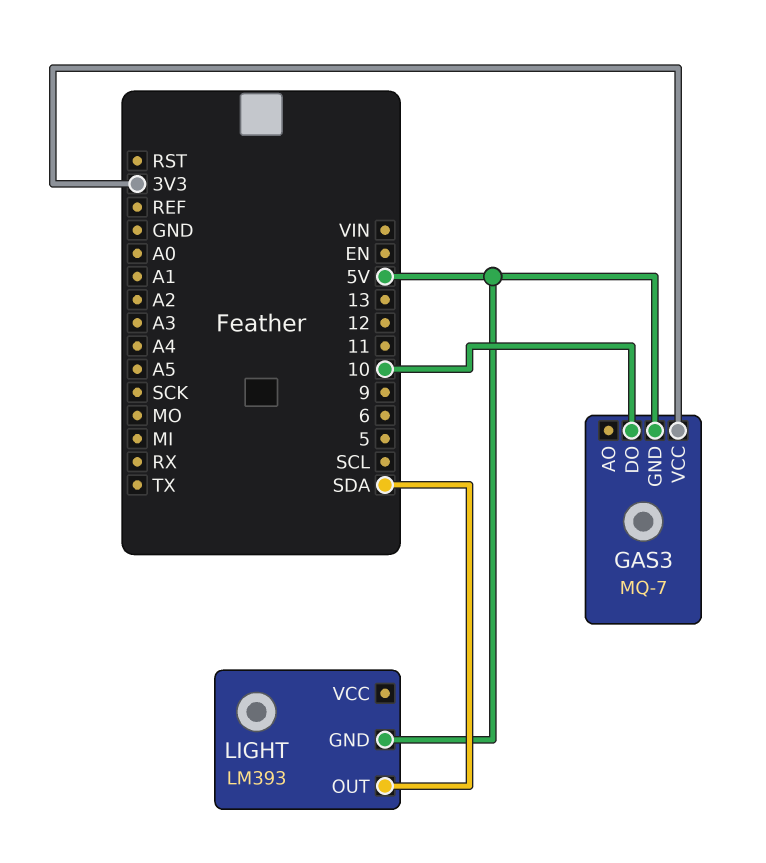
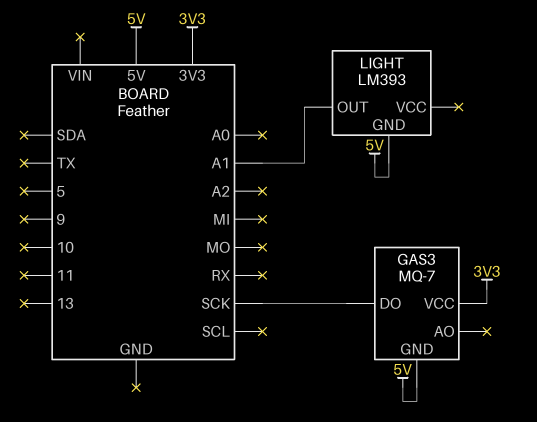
GAS3 pin DO: 10 -> SCK
LIGHT pin OUT: SDA -> A1

